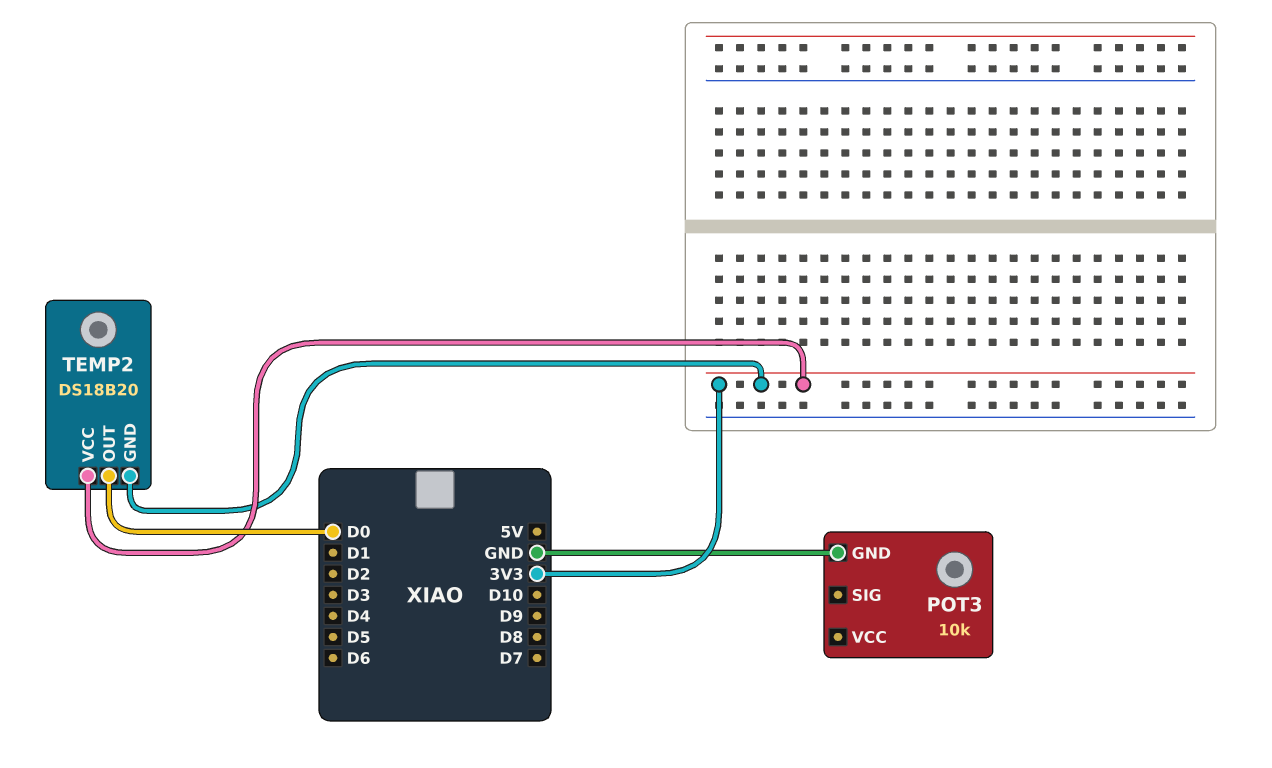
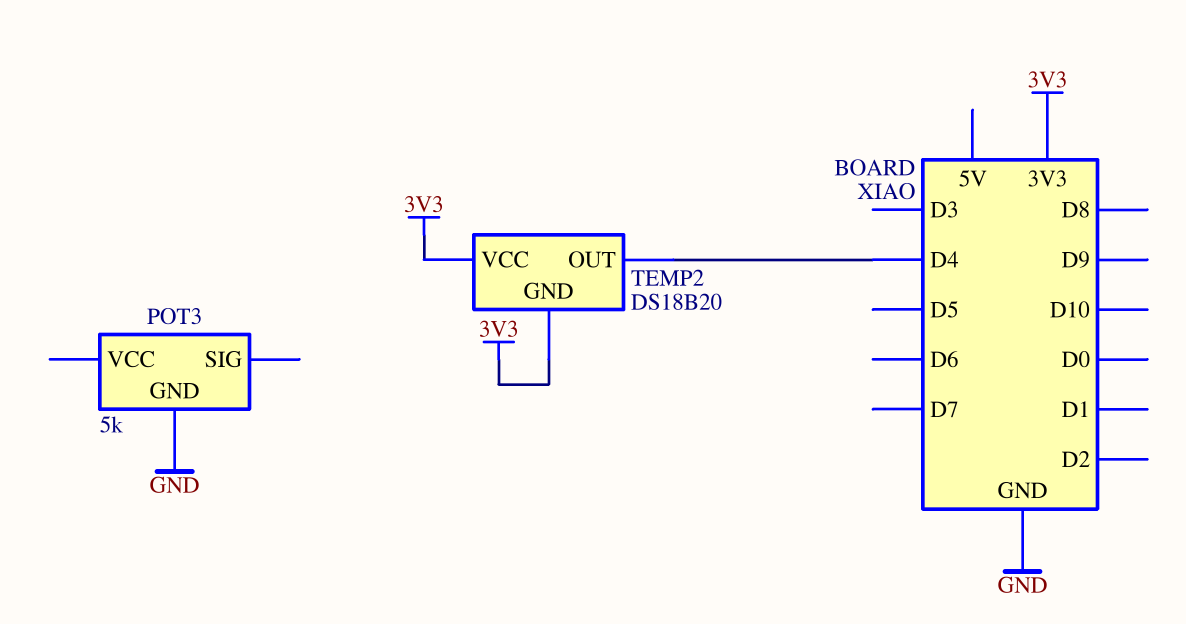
POT3: 10k -> 5k
TEMP2 pin OUT: D0 -> D4

